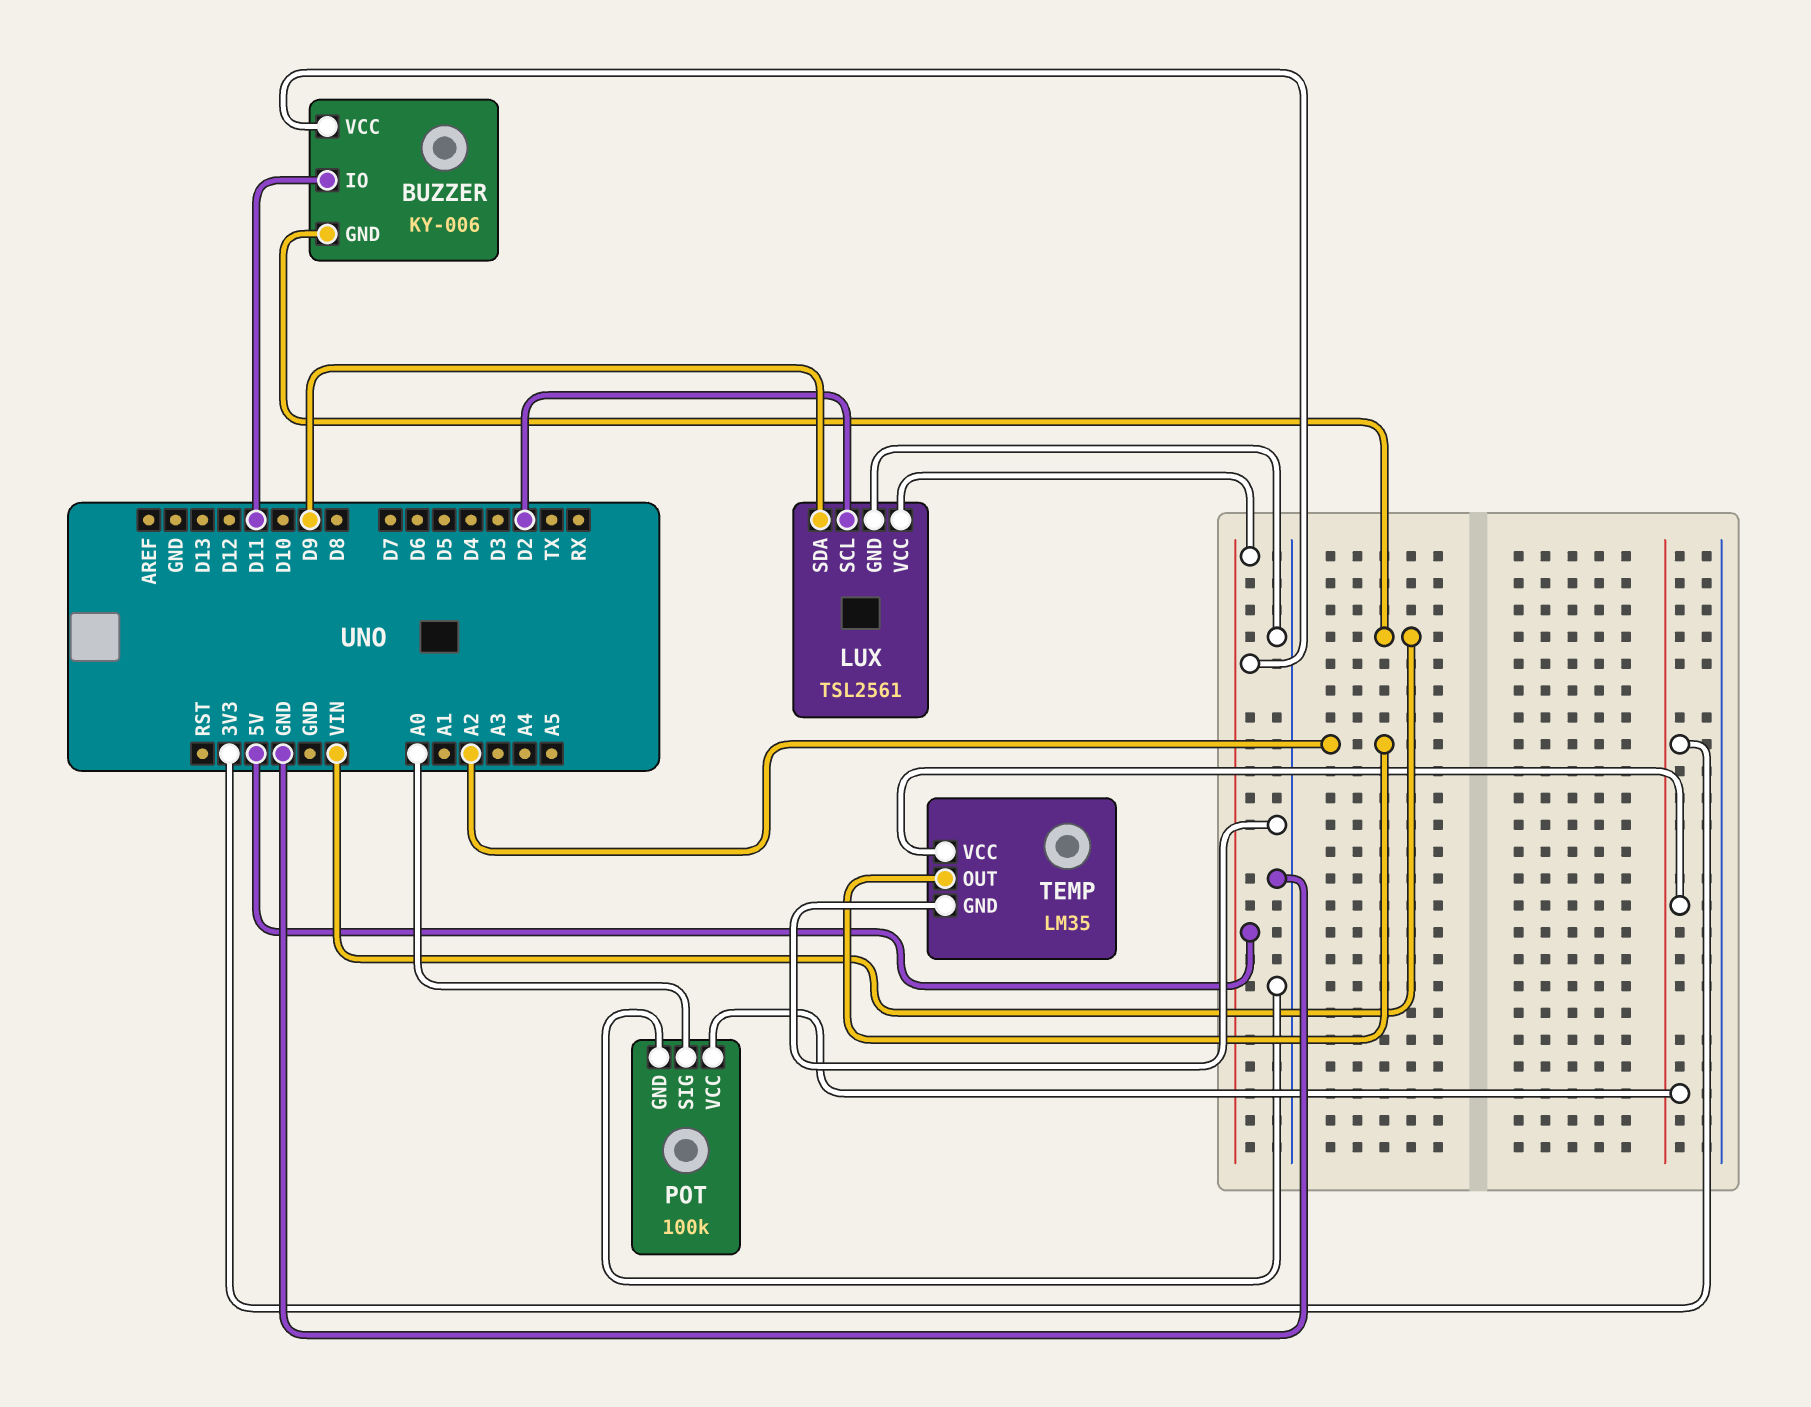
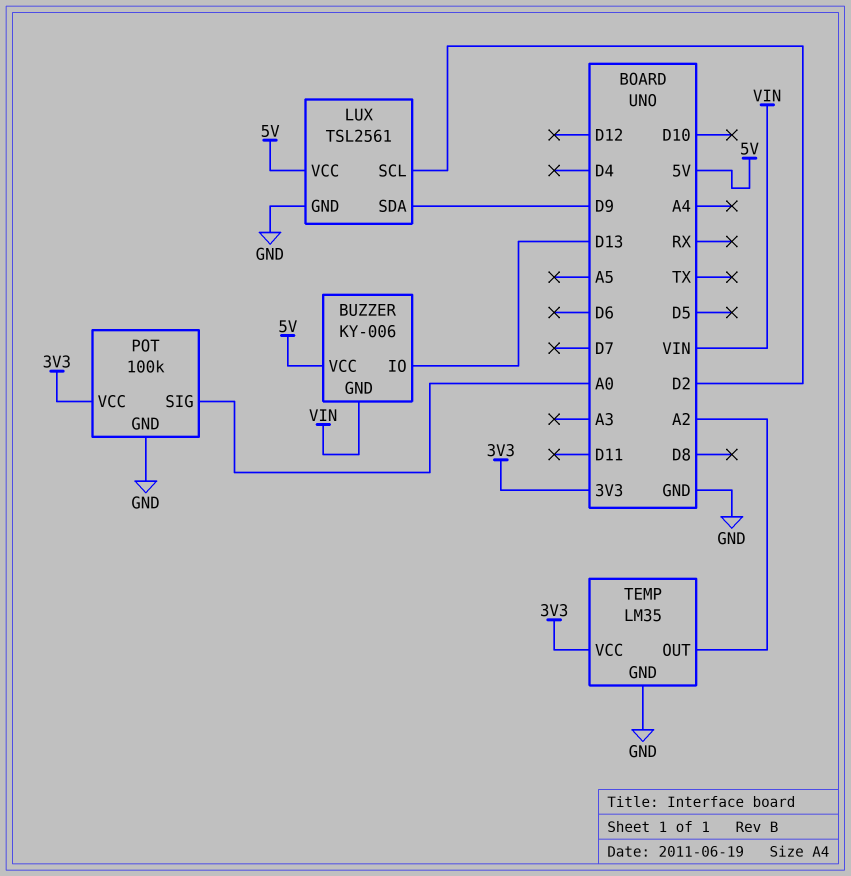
BUZZER pin IO: D11 -> D13

